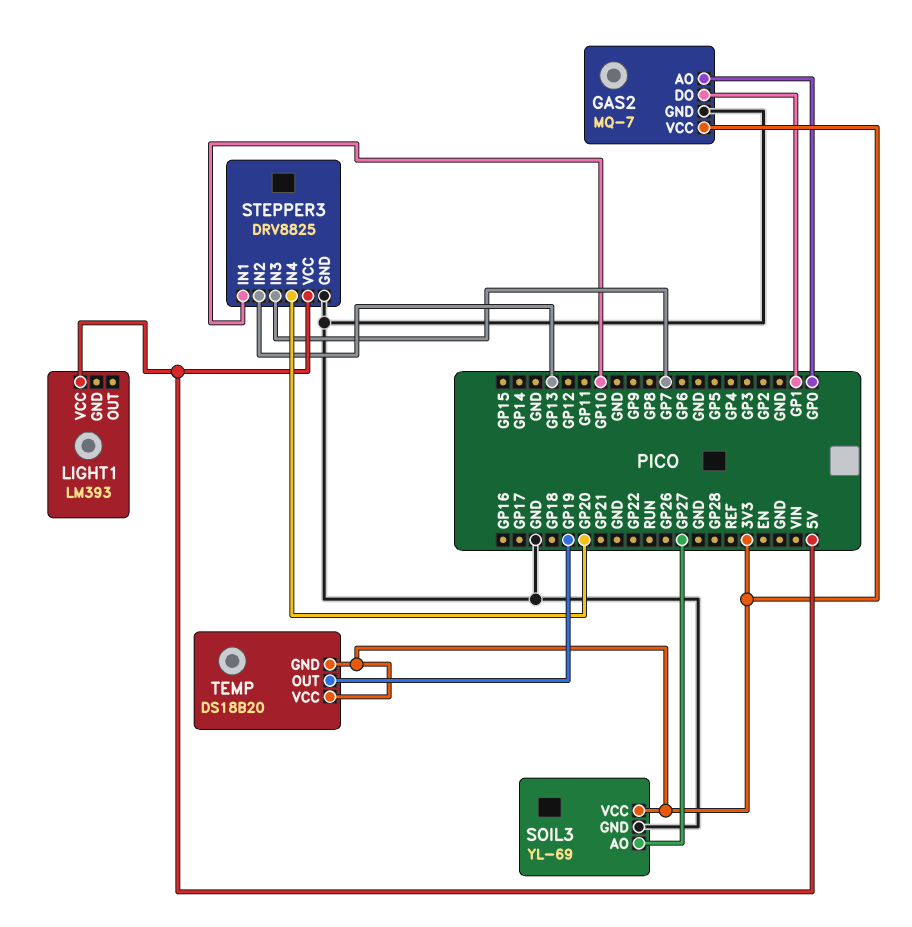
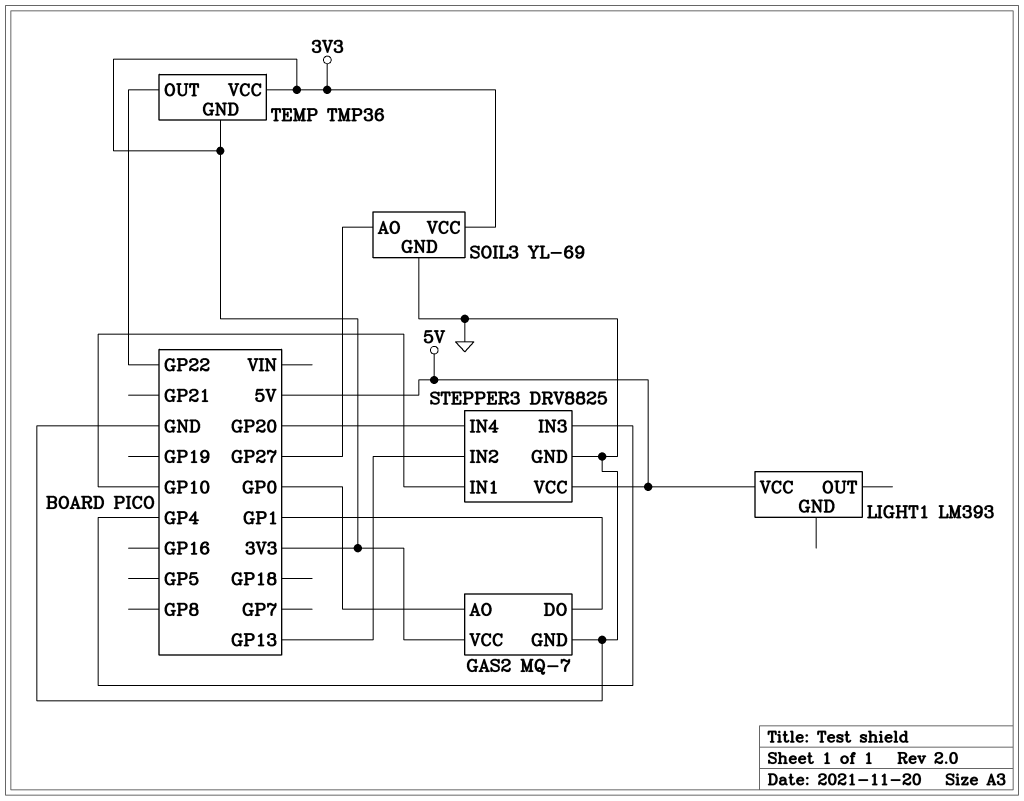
STEPPER3 pin IN3: GP7 -> GP4
TEMP: DS18B20 -> TMP36
TEMP pin OUT: GP19 -> GP22

